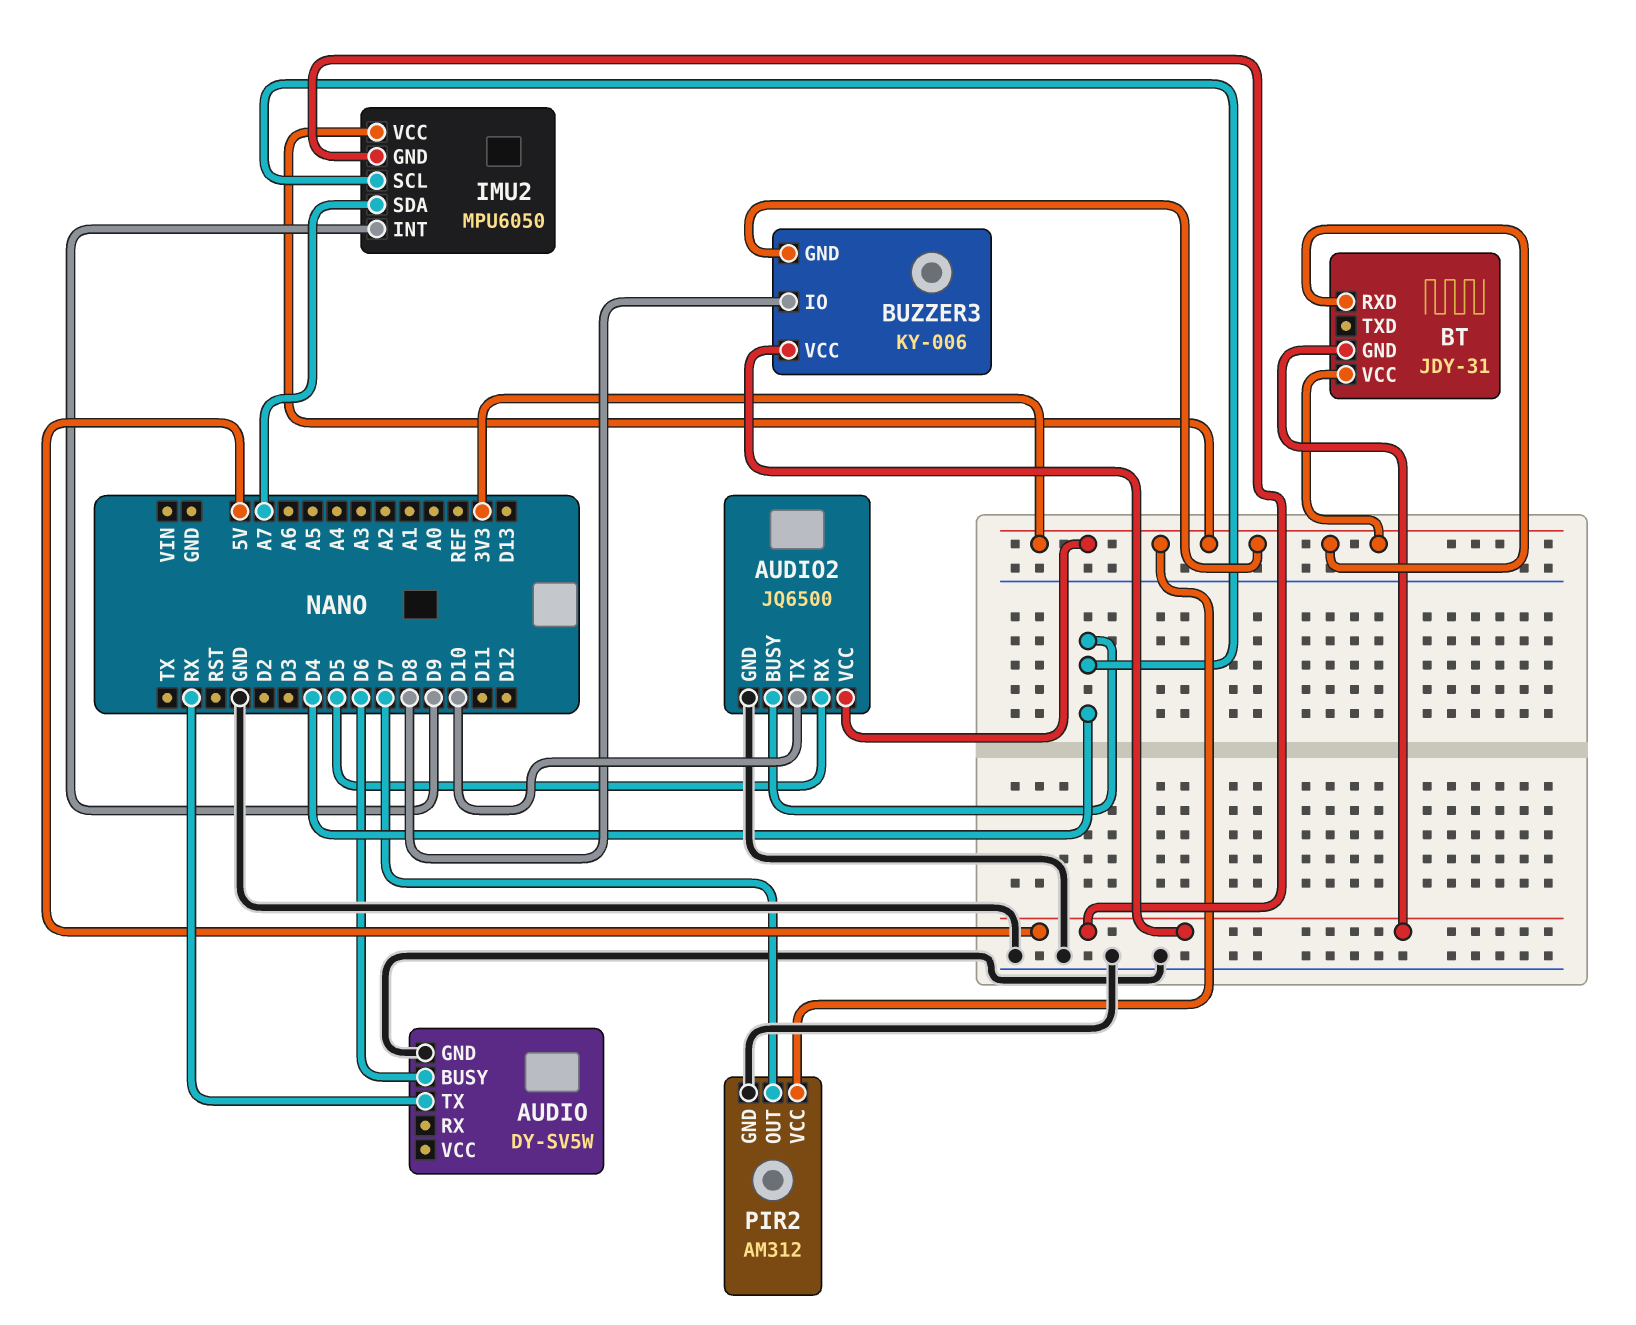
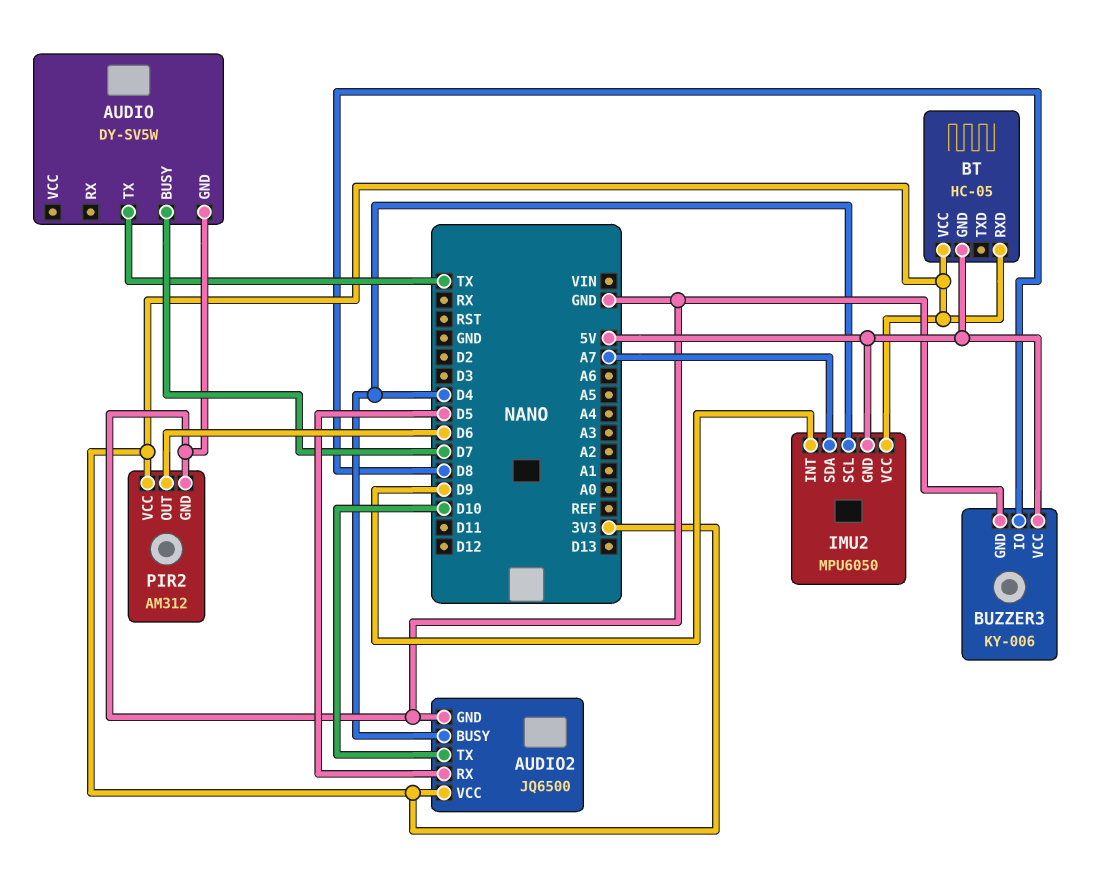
AUDIO pin BUSY: D6 -> D7
AUDIO pin TX: RX -> TX
BT: JDY-31 -> HC-05
BUZZER3 pin GND: 3V3 -> GND
PIR2 pin OUT: D7 -> D6

